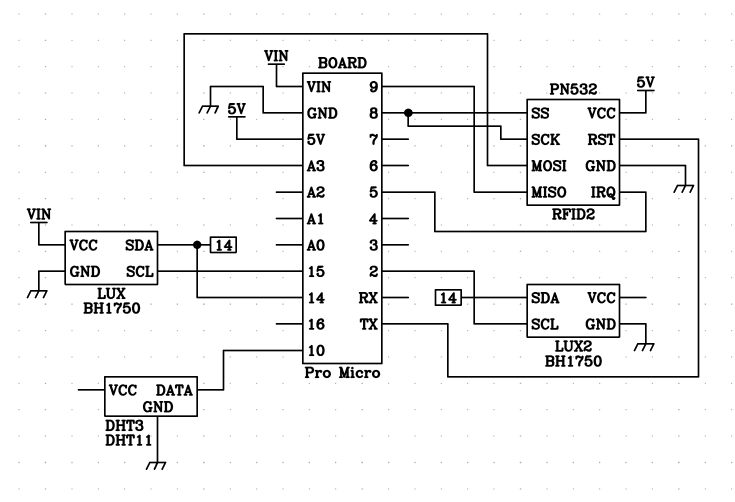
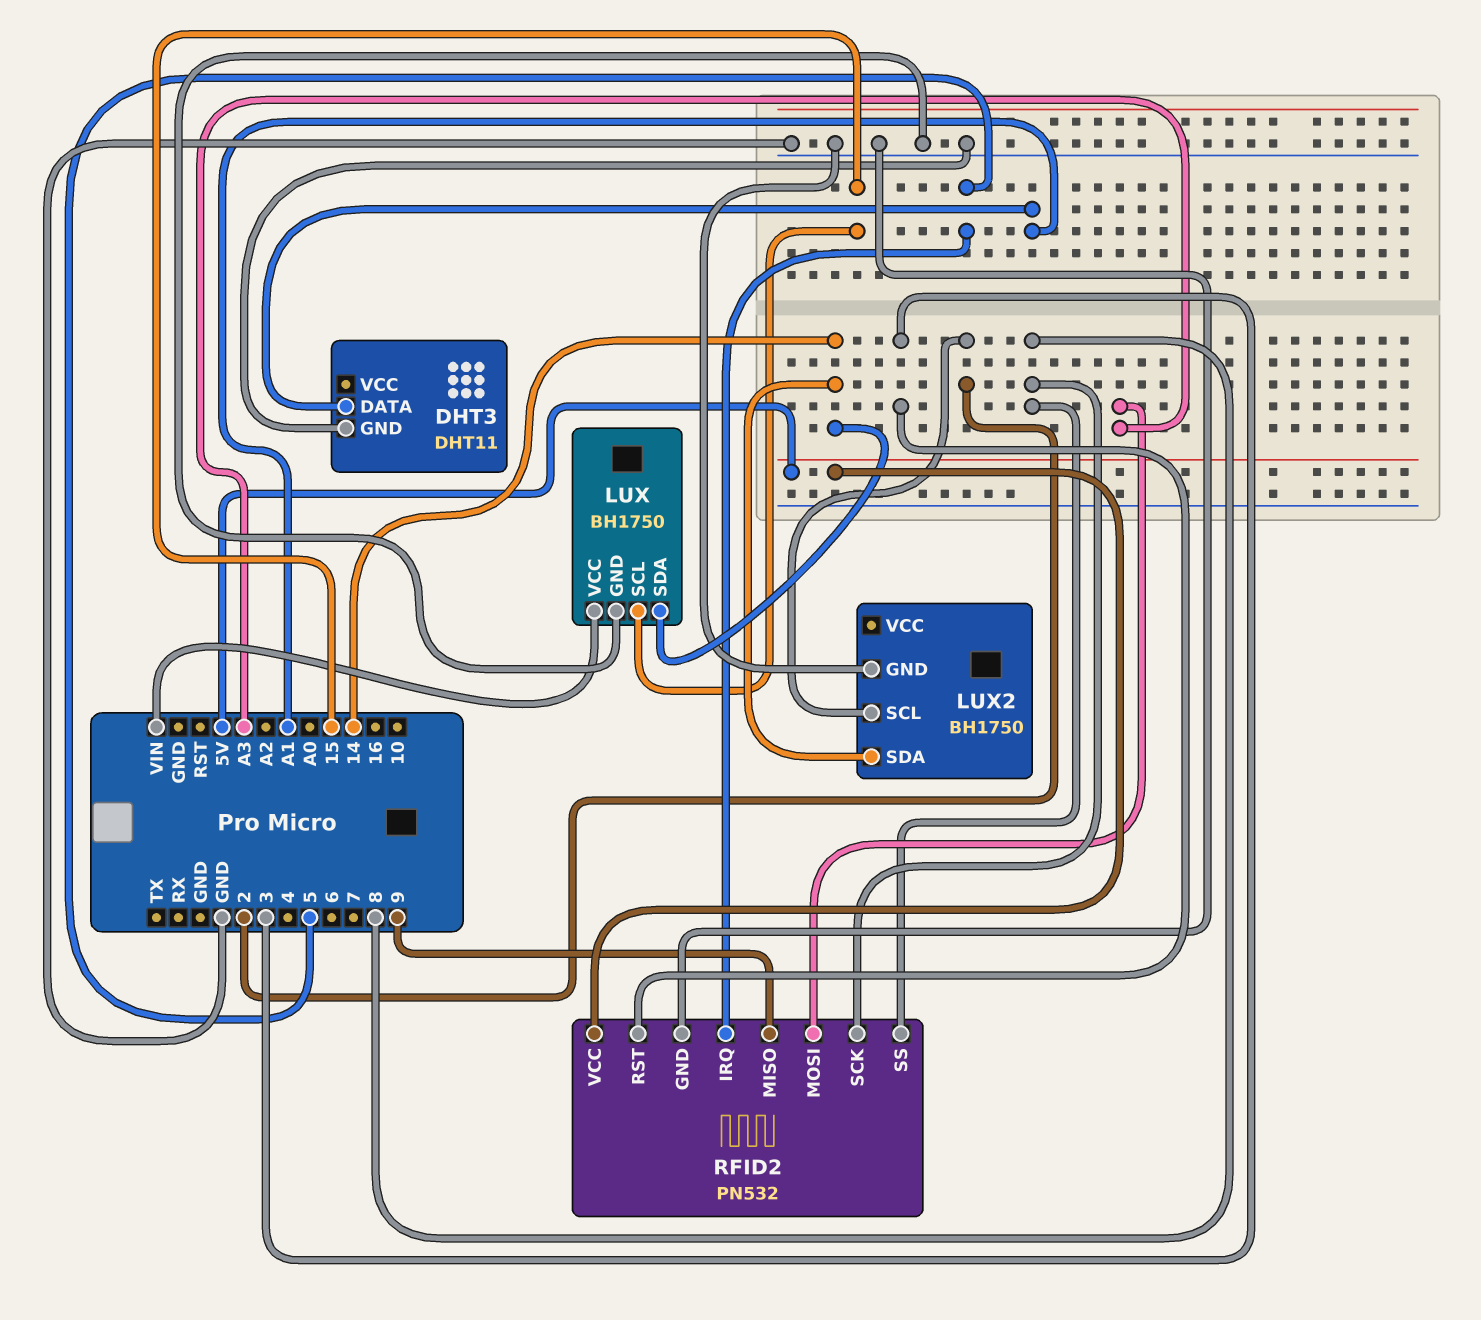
DHT3 pin DATA: 10 -> A1
RFID2 pin RST: TX -> 3

